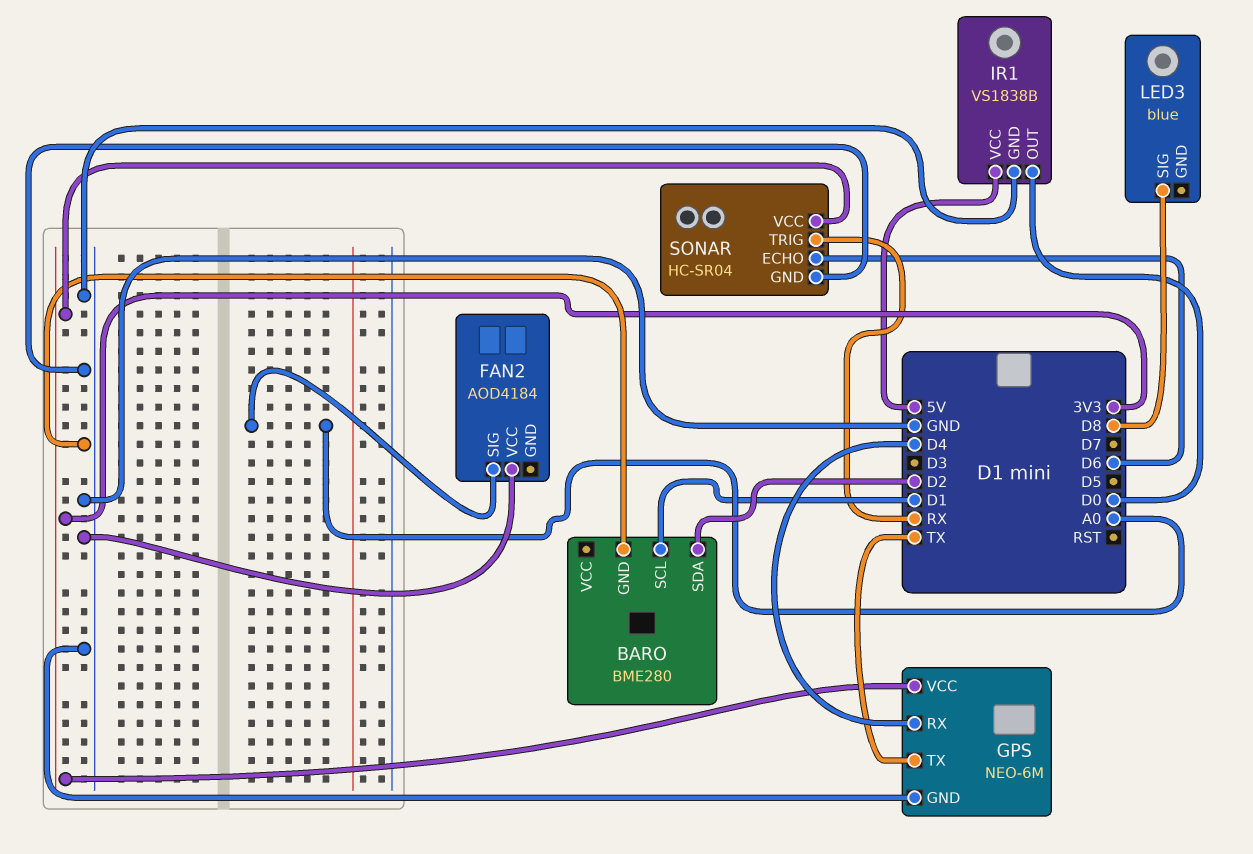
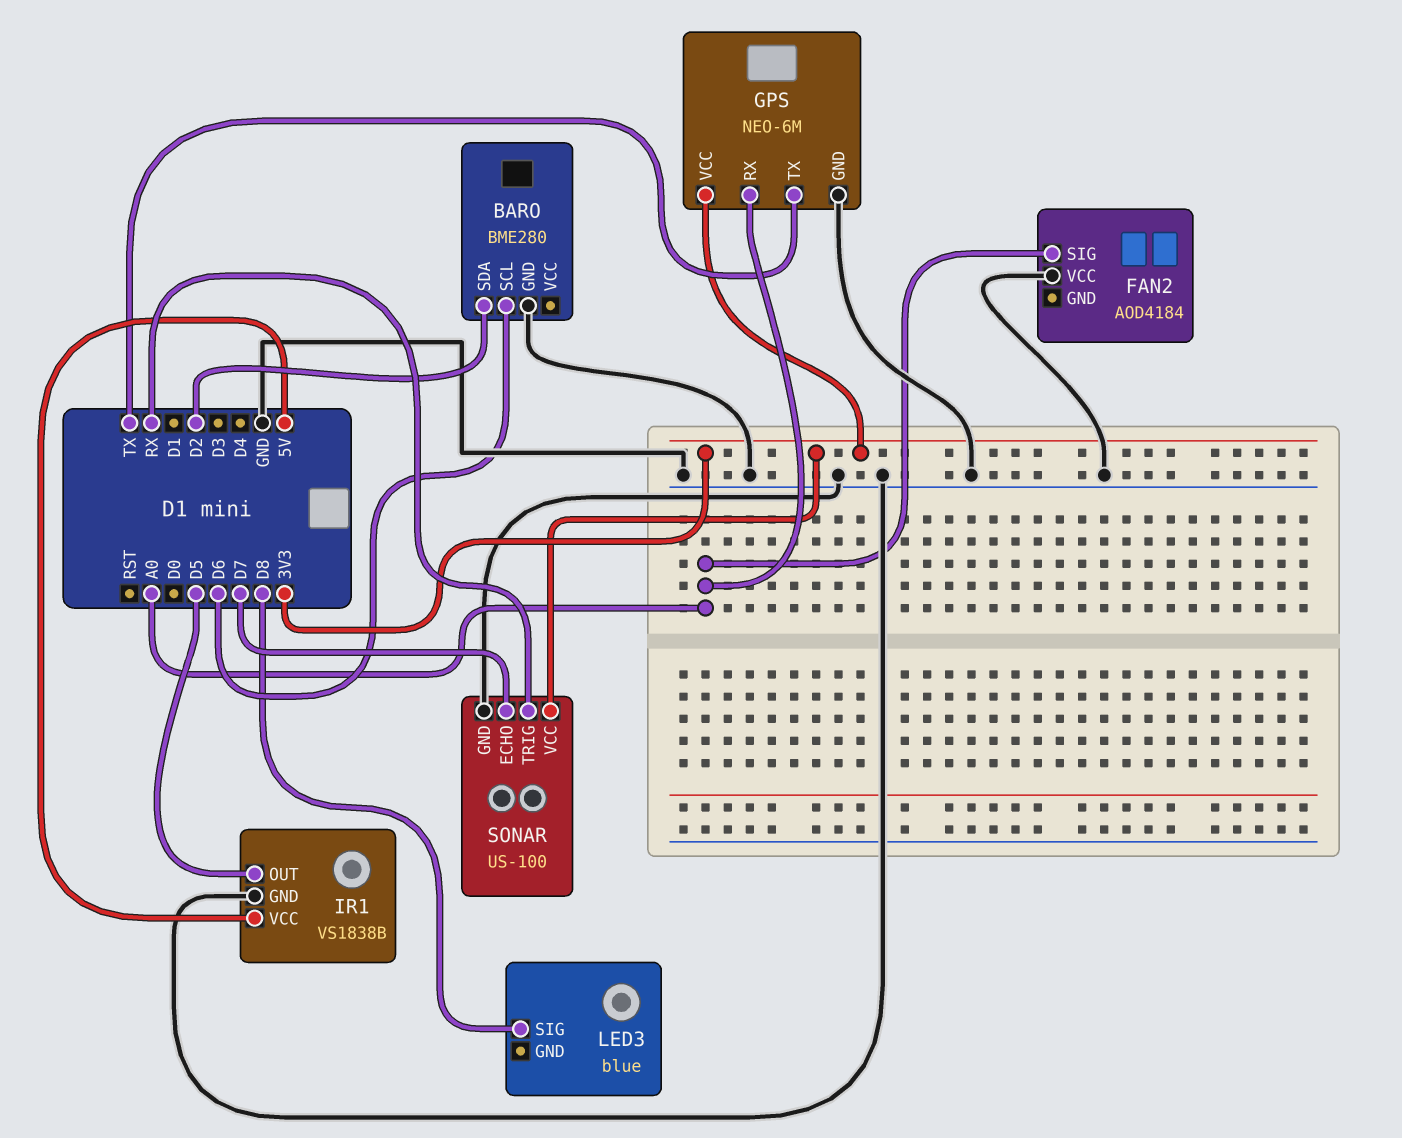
BARO pin SCL: D1 -> D6
GPS pin RX: D4 -> A0
IR1 pin OUT: D0 -> D5
SONAR: HC-SR04 -> US-100
SONAR pin ECHO: D6 -> D7

